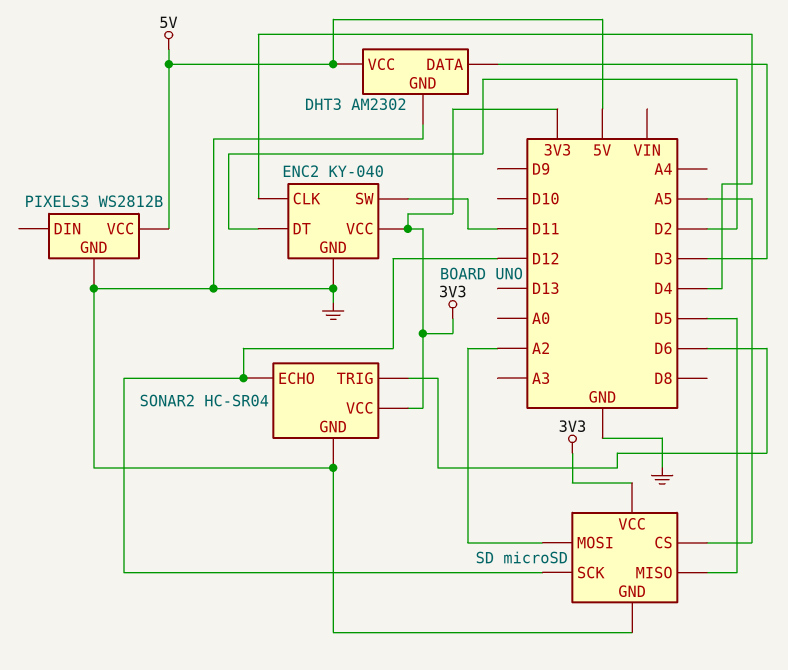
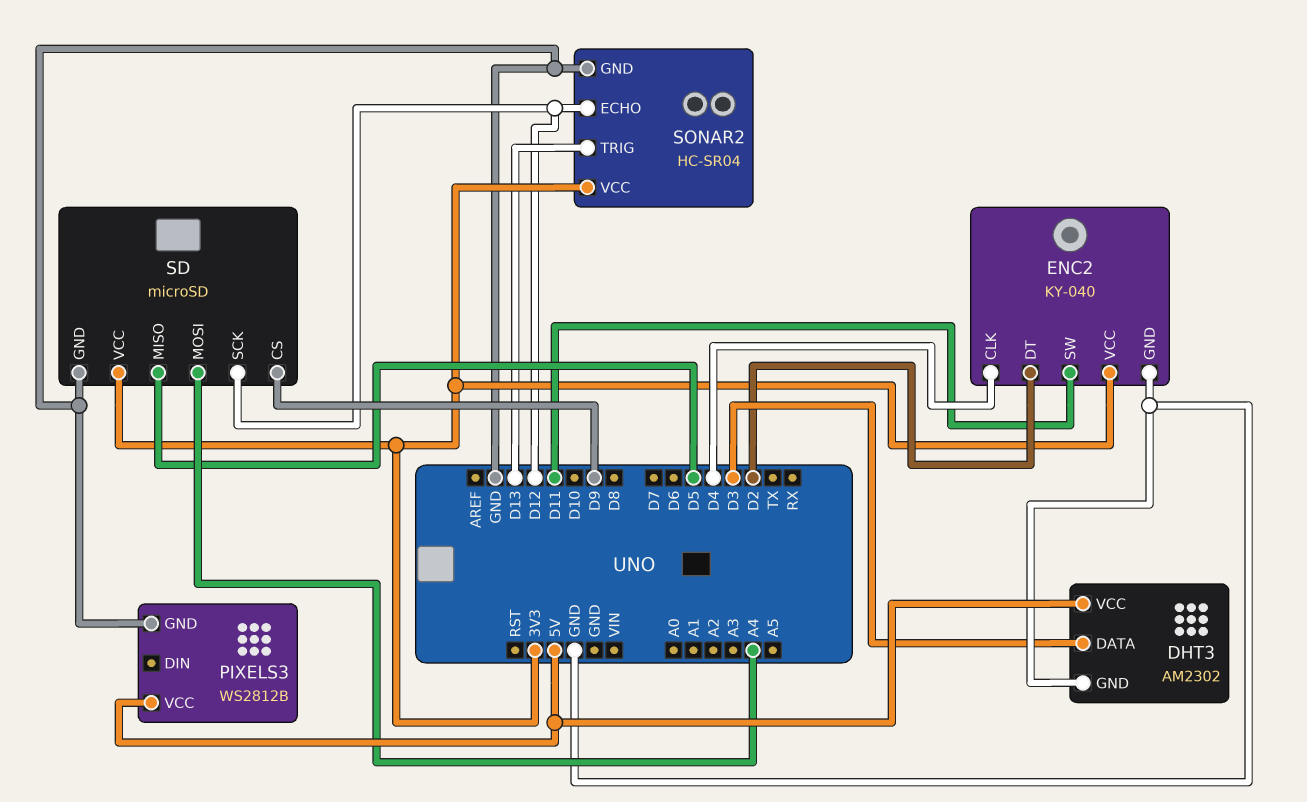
SD pin CS: A5 -> D9
SD pin MOSI: A2 -> A4
SONAR2 pin TRIG: D6 -> D13

